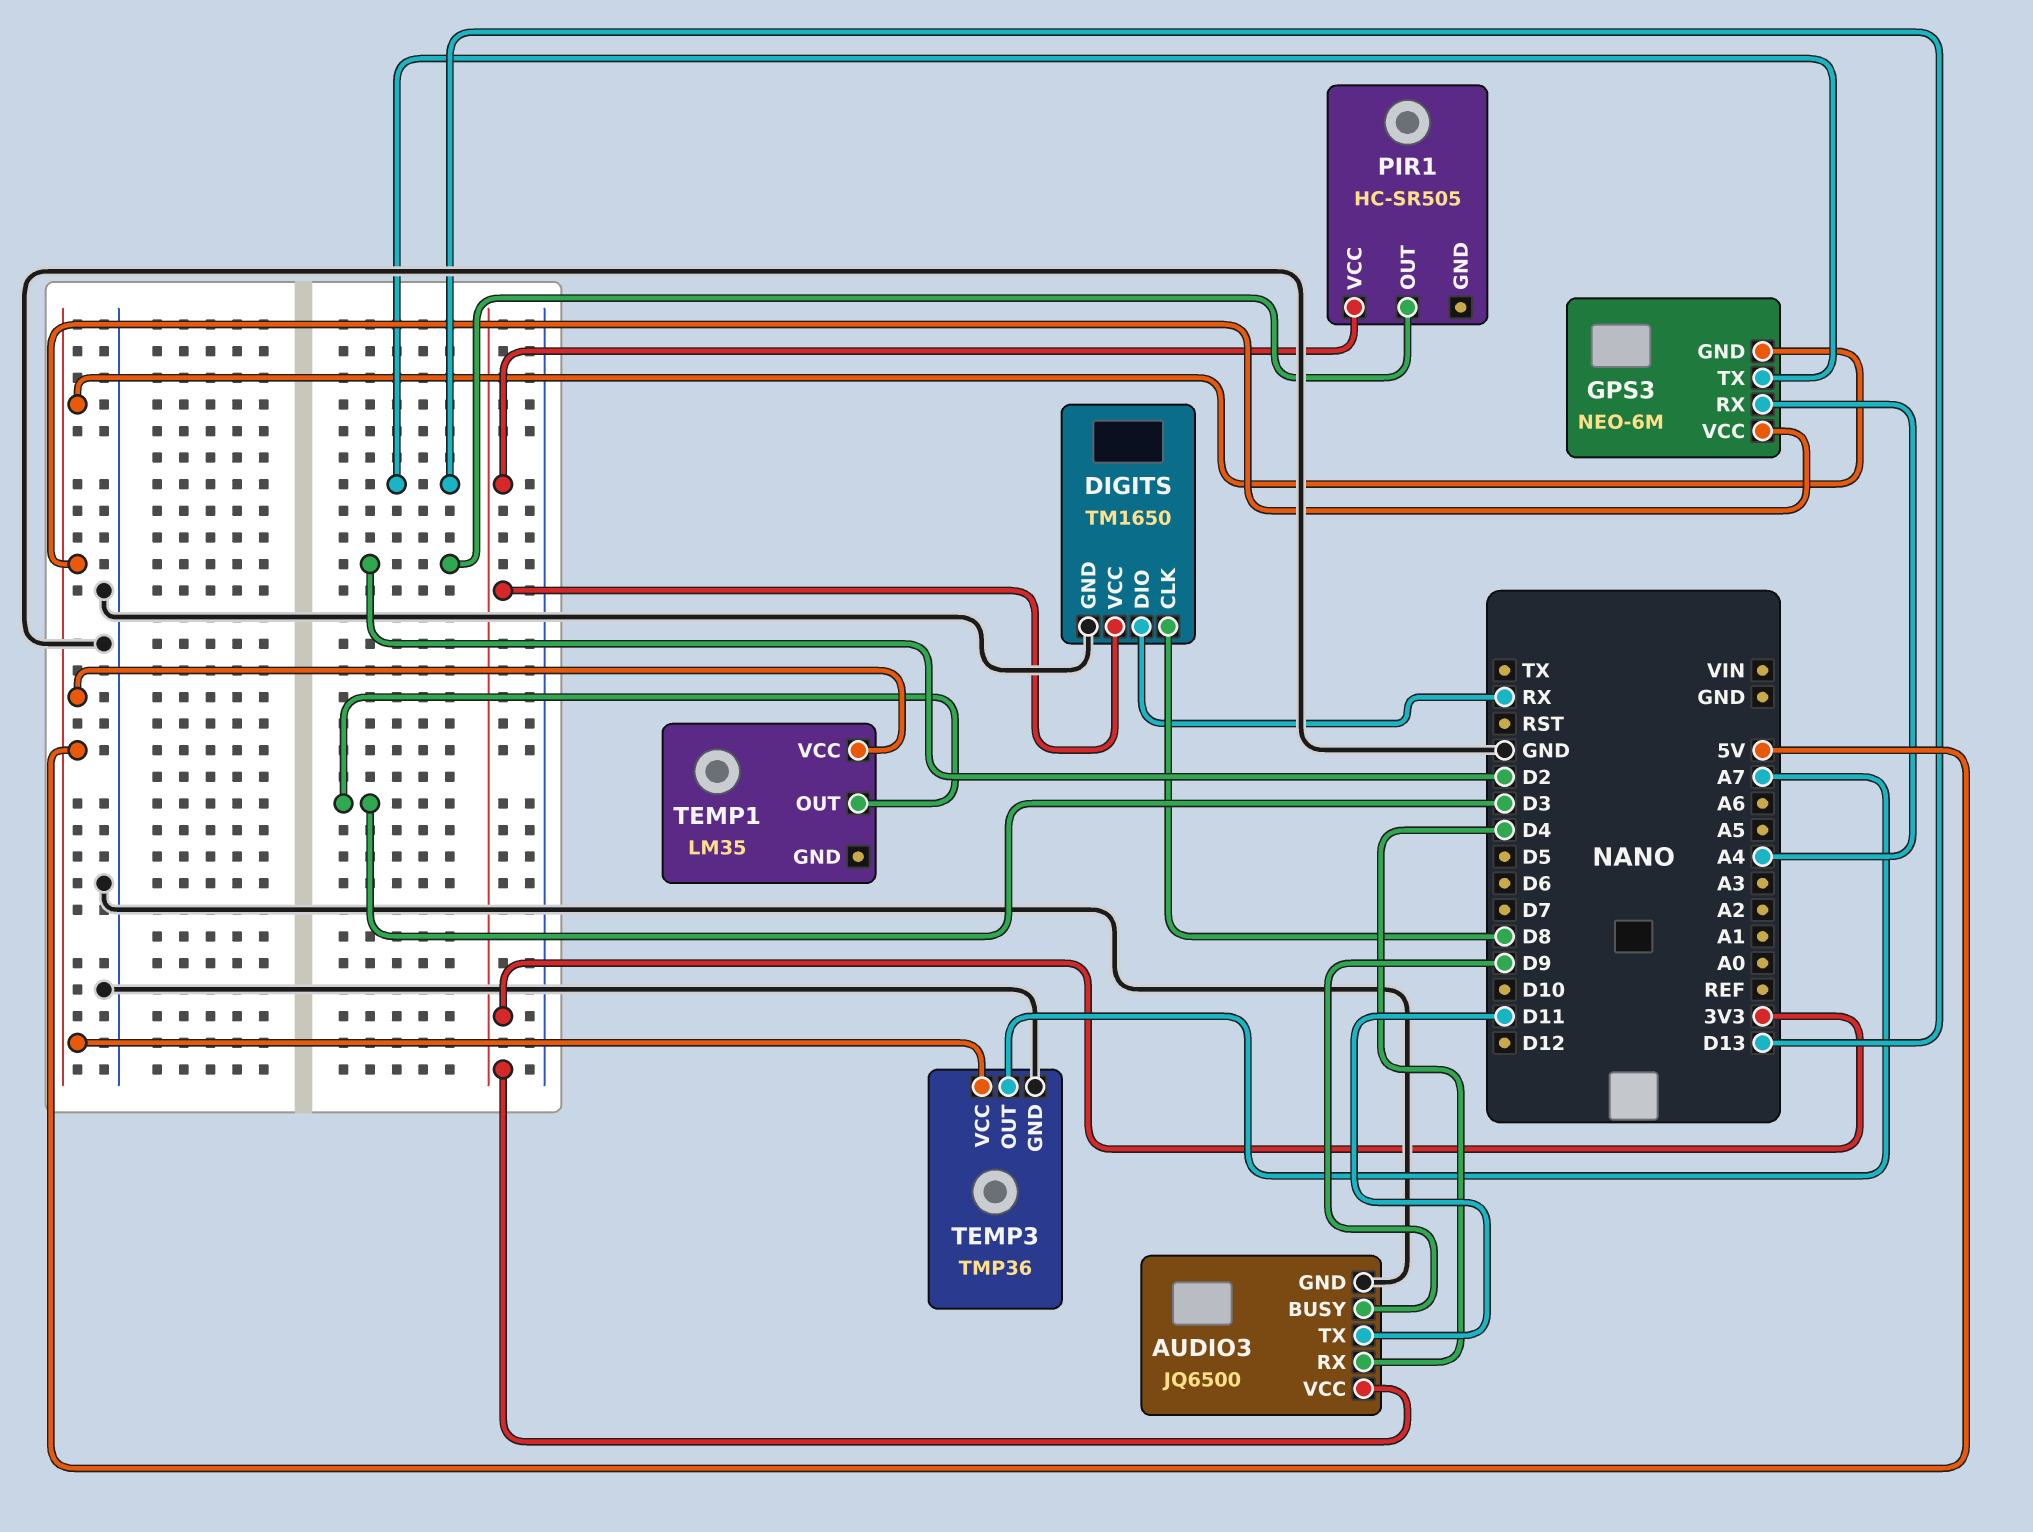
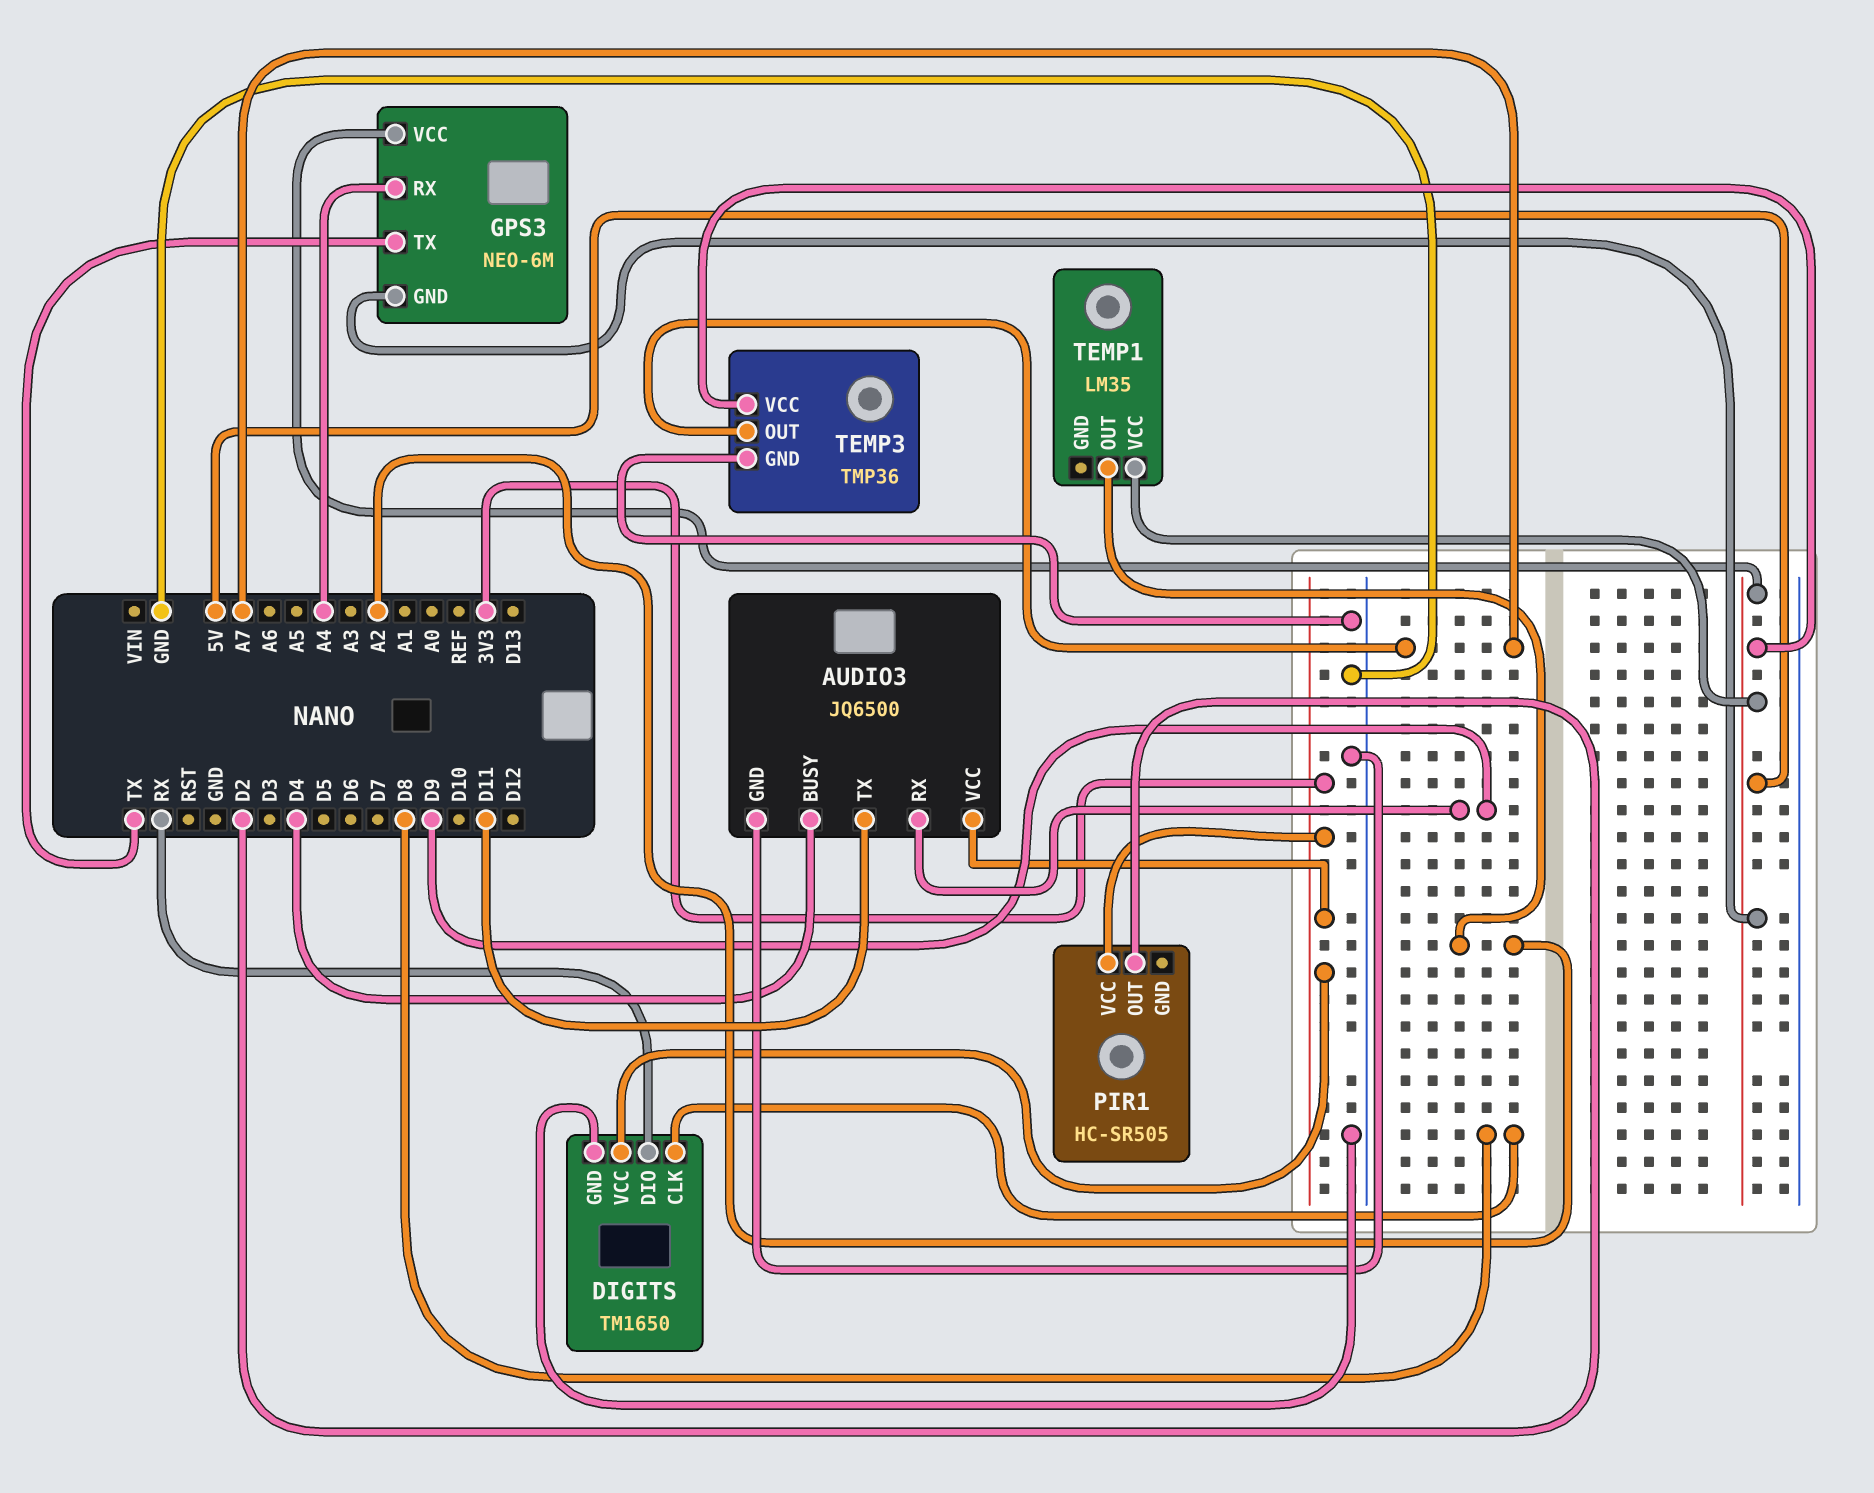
AUDIO3 pin BUSY: D9 -> D4
AUDIO3 pin RX: D4 -> D9
GPS3 pin TX: D13 -> TX
TEMP1 pin OUT: D3 -> A2

